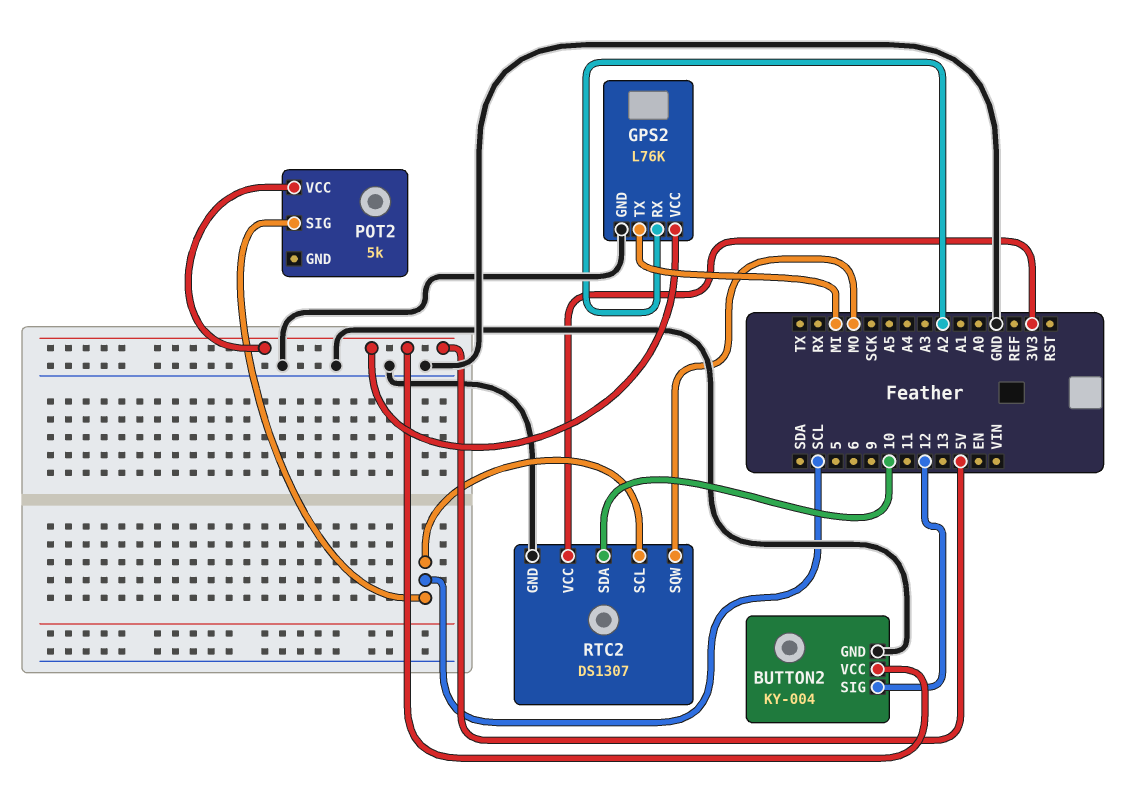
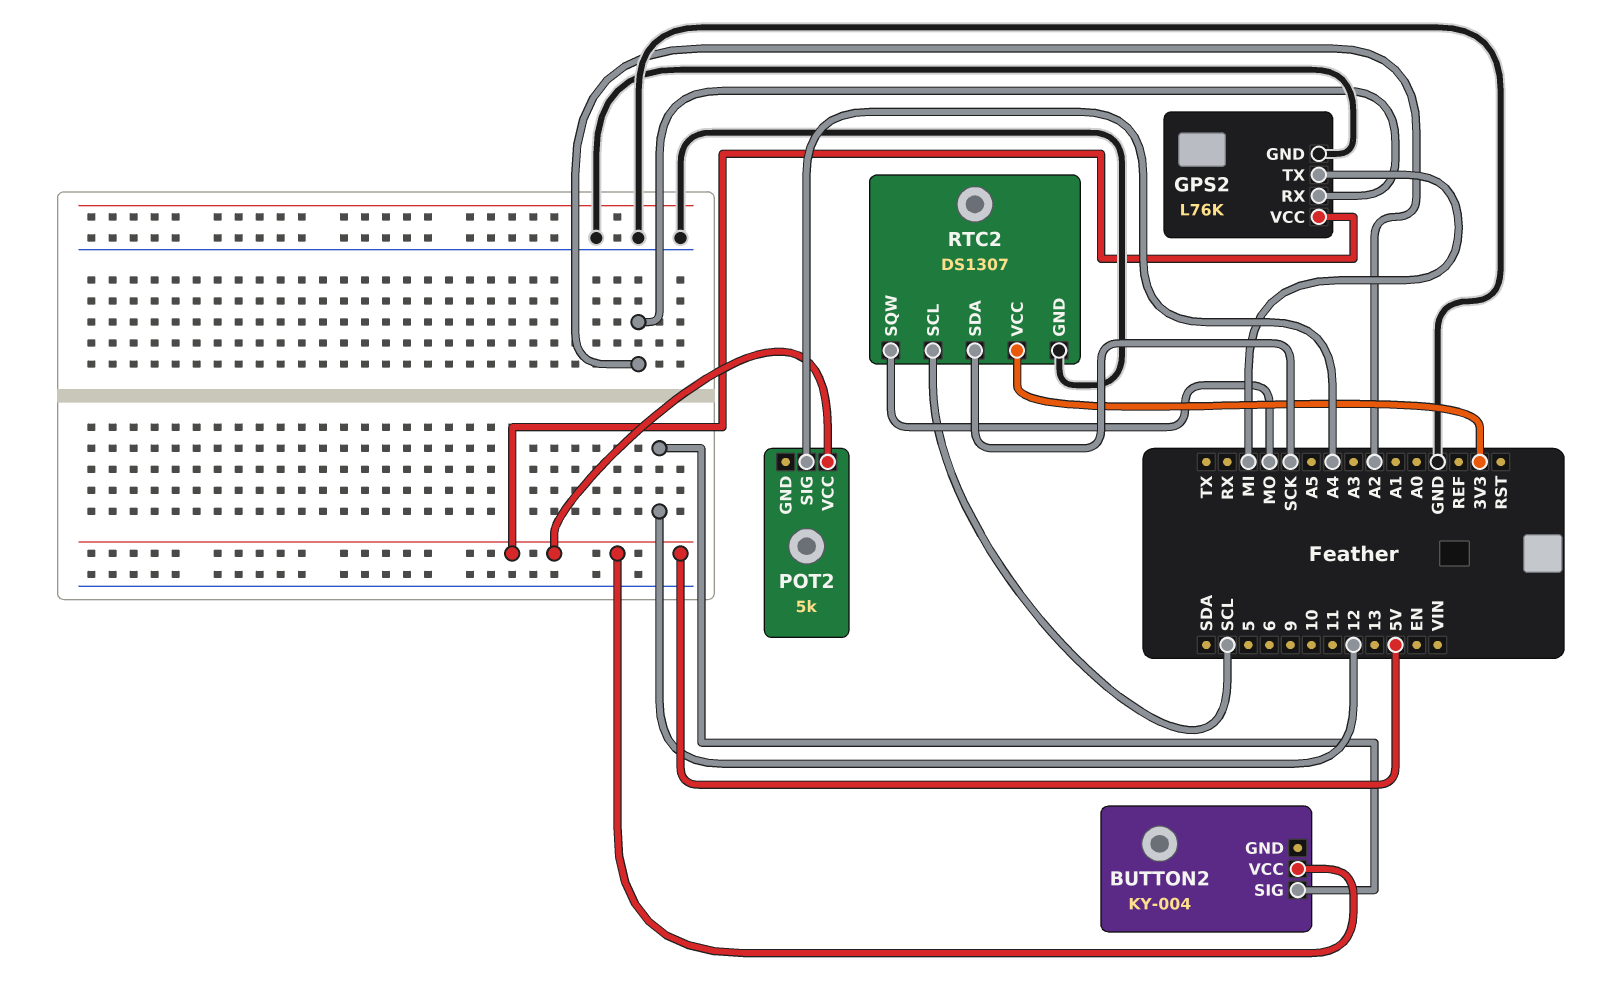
BUTTON2 pin GND: GND -> none
POT2 pin SIG: SCL -> A4
RTC2 pin SDA: 10 -> SCK

